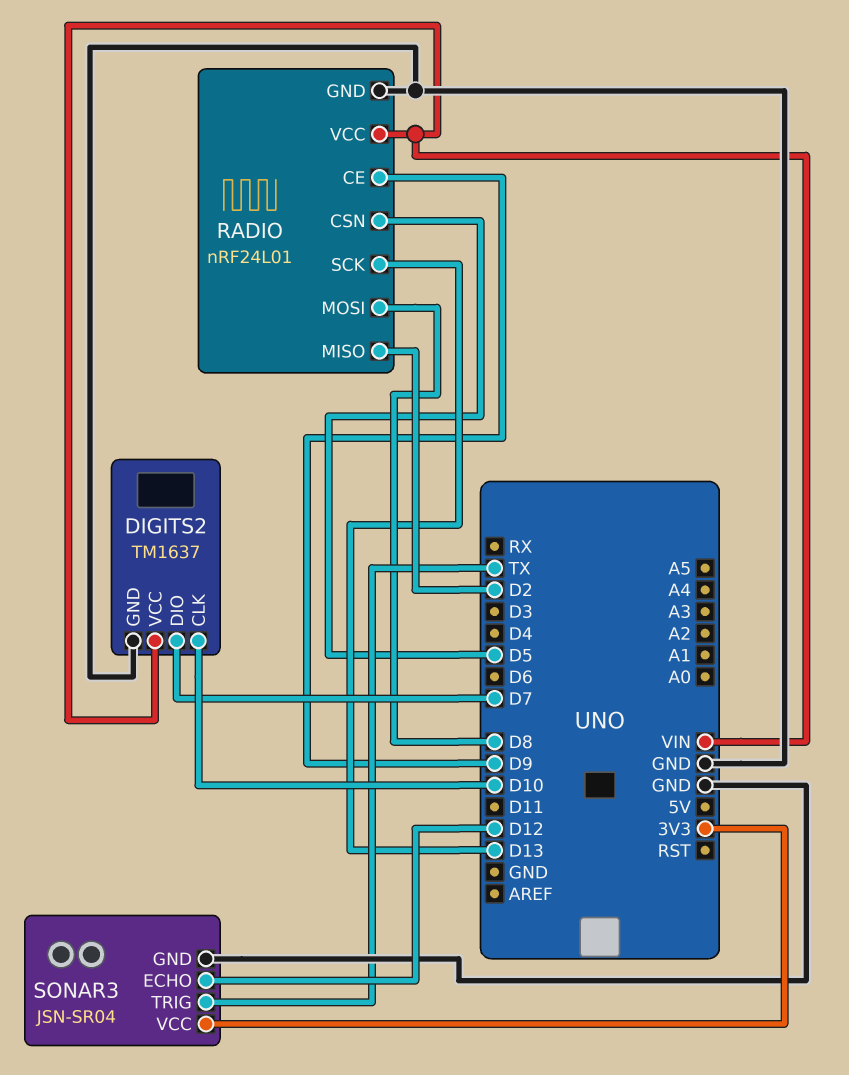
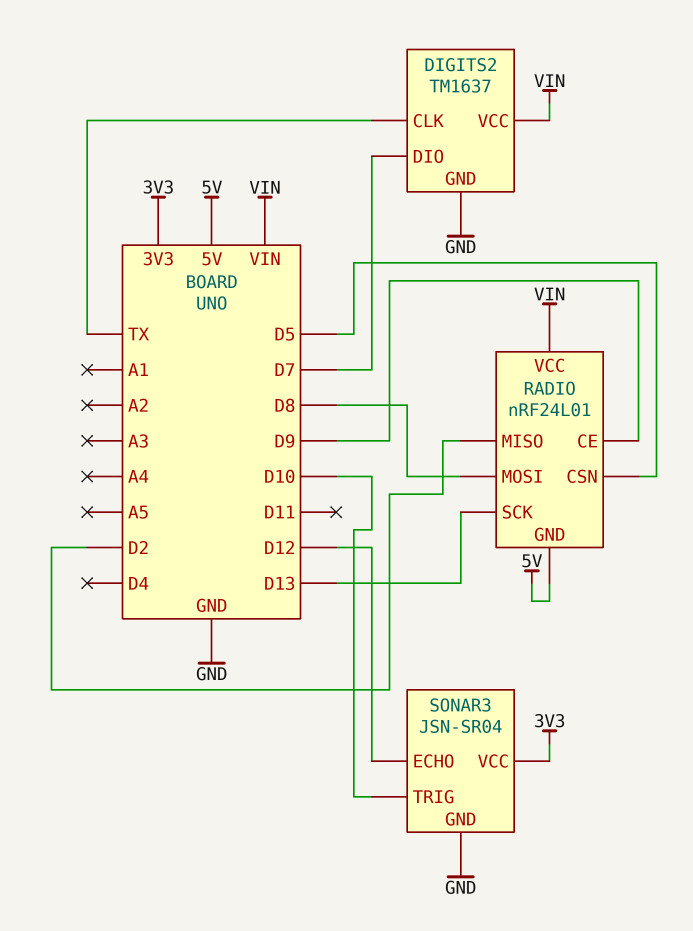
DIGITS2 pin CLK: D10 -> TX
RADIO pin GND: GND -> 5V
SONAR3 pin TRIG: TX -> D10

